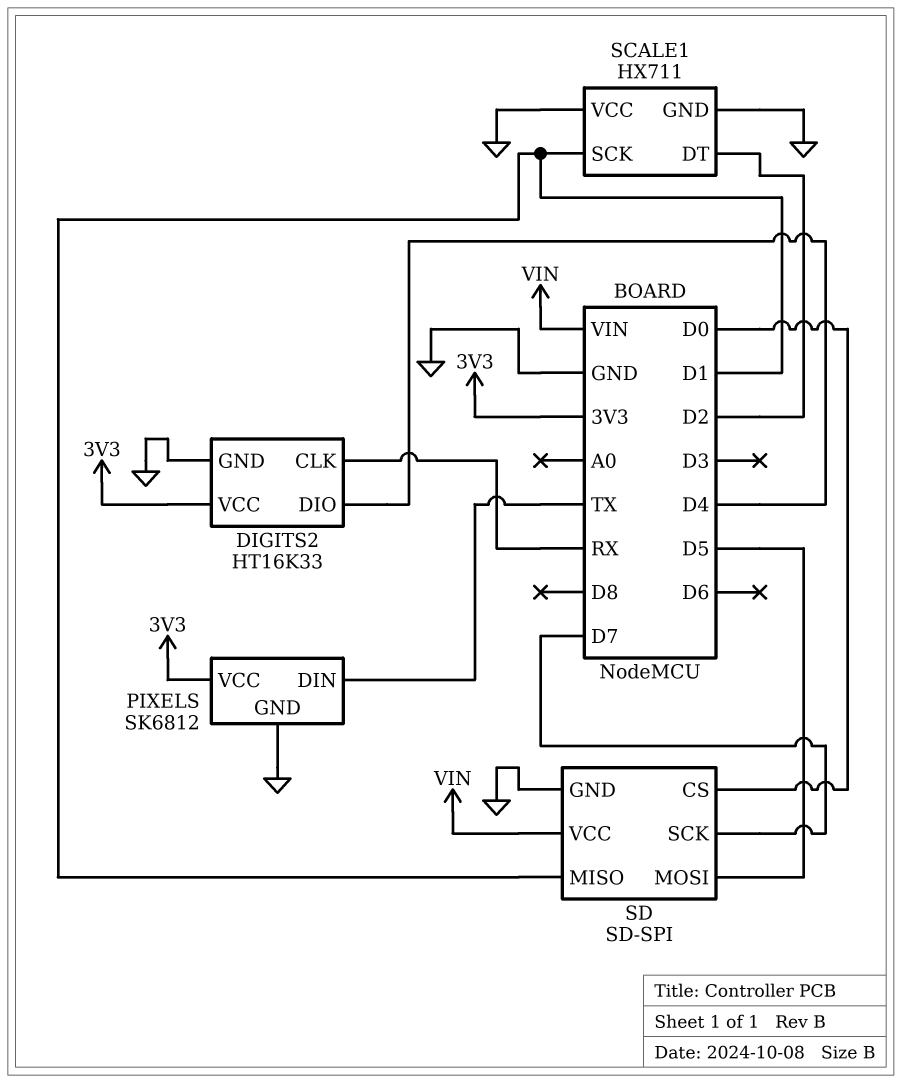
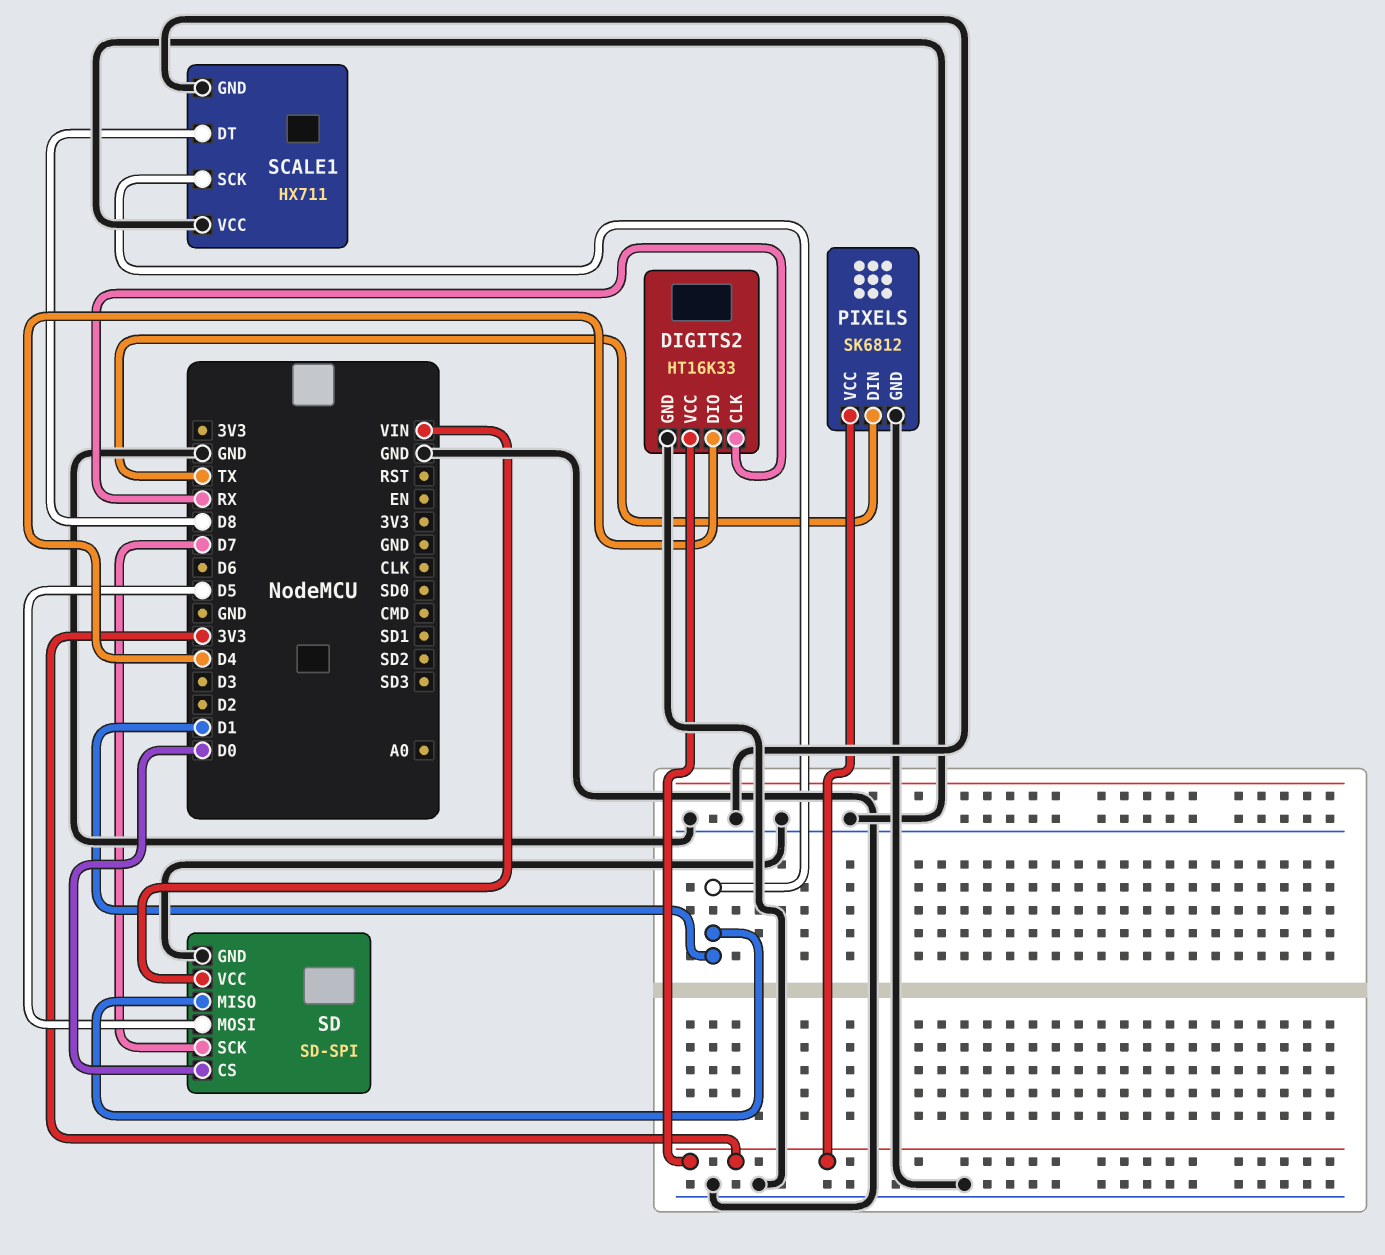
SCALE1 pin DT: D2 -> D8

